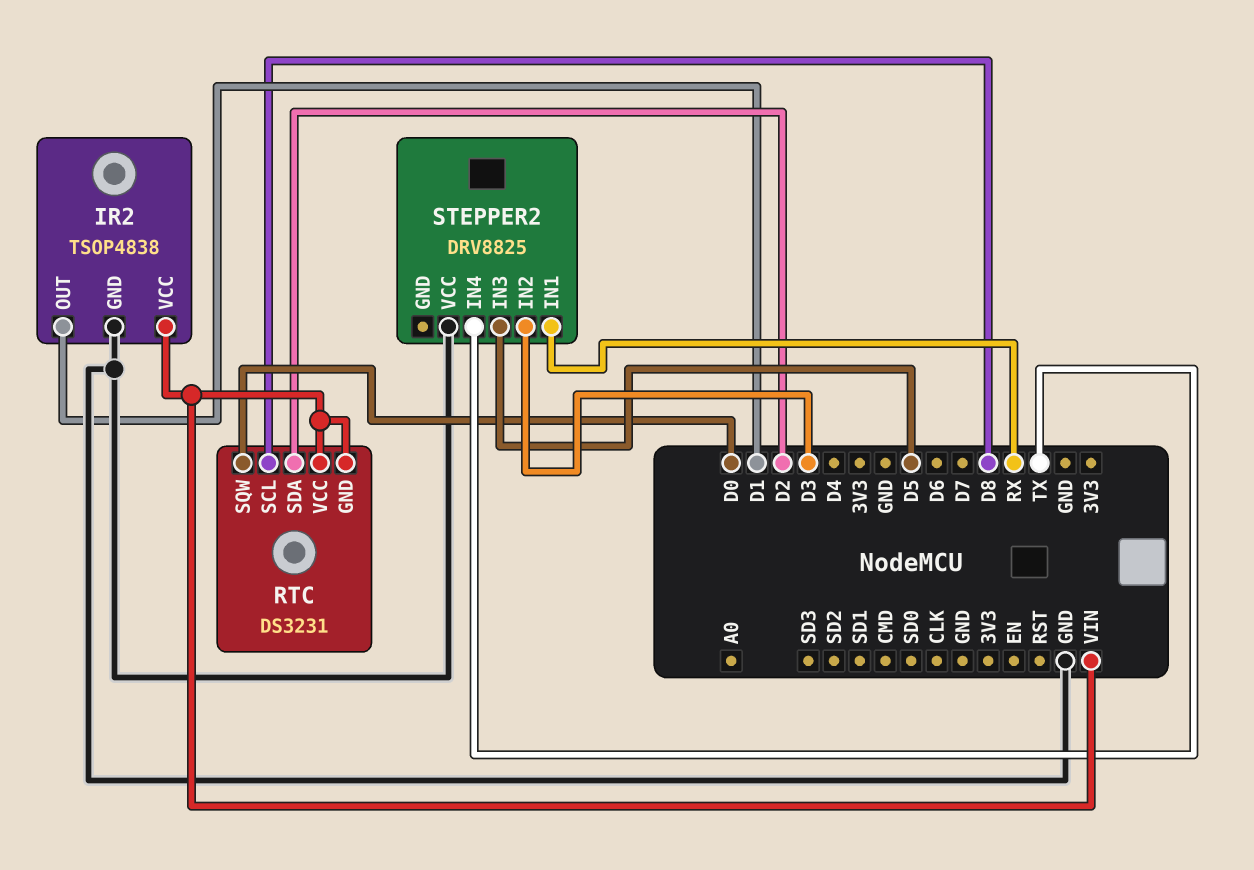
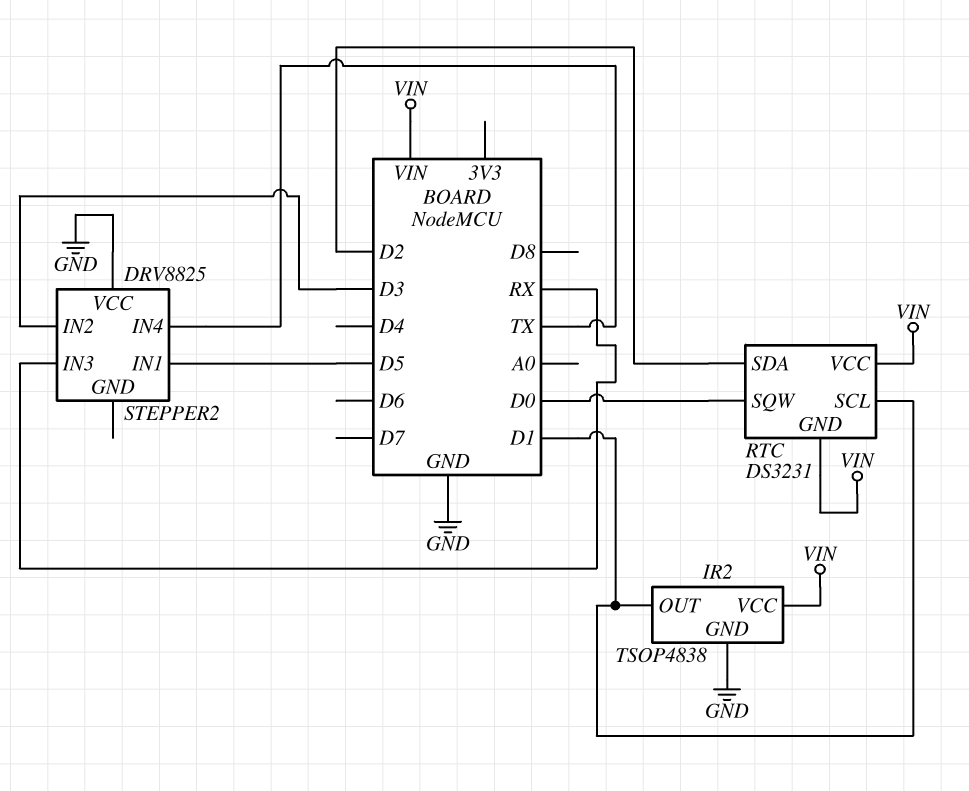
RTC pin SCL: D8 -> D1
STEPPER2 pin IN1: RX -> D5
STEPPER2 pin IN3: D5 -> RX

